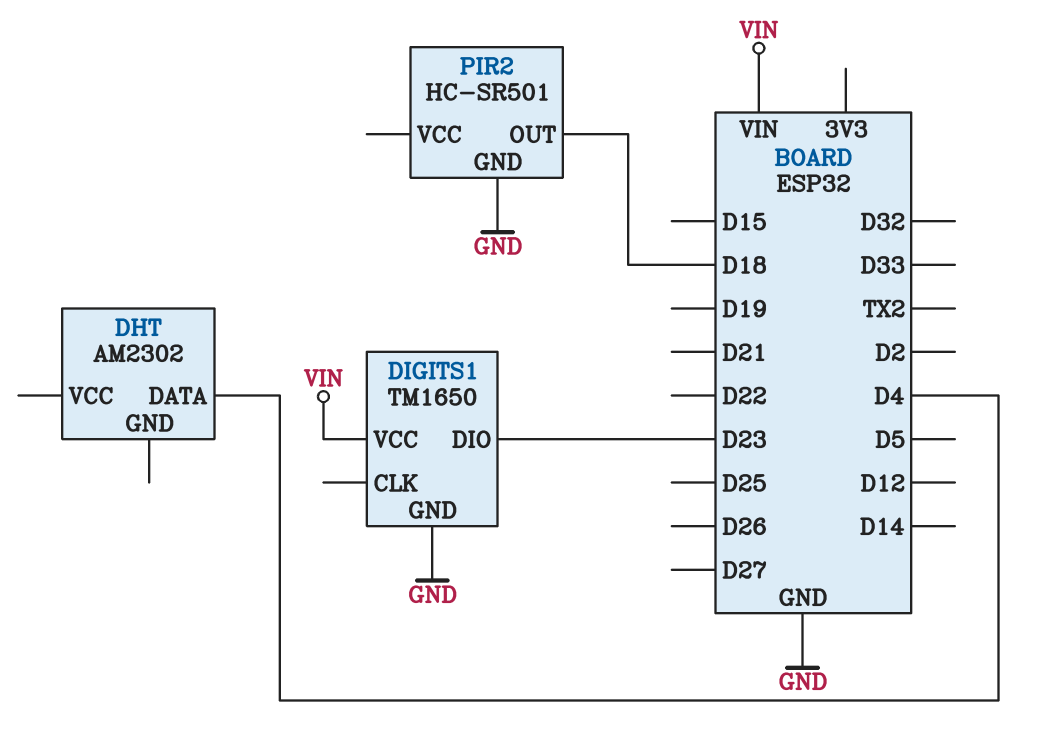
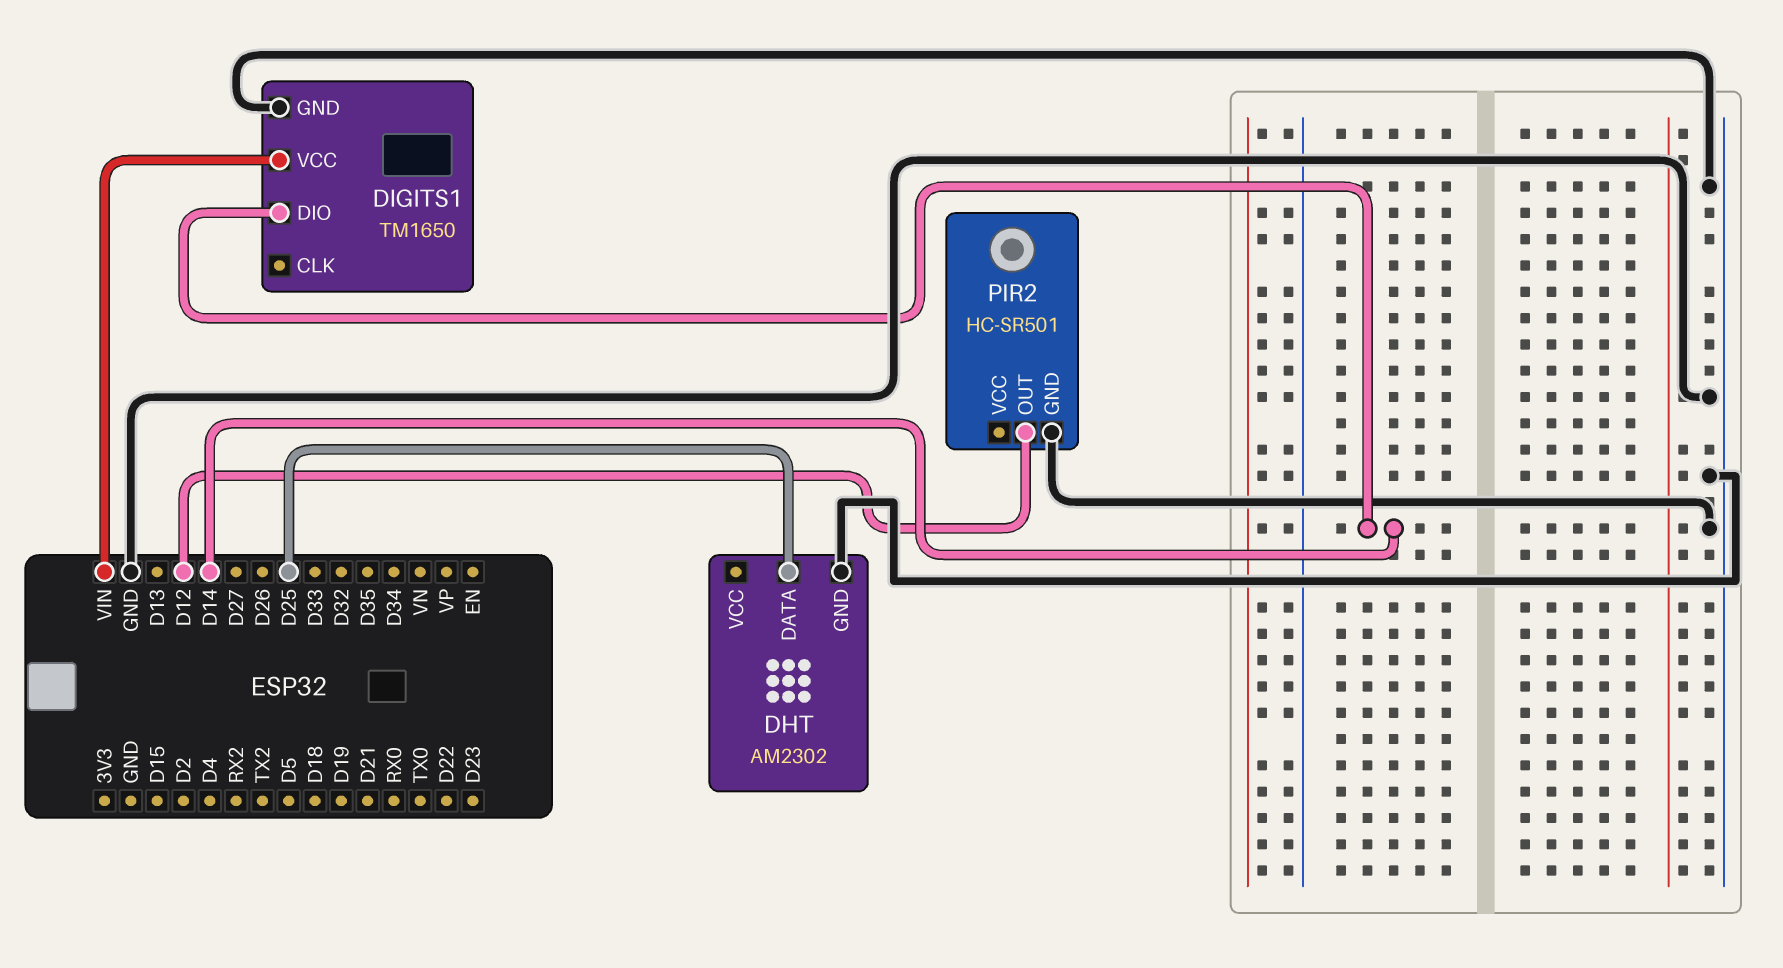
DHT pin DATA: D4 -> D25
DHT pin GND: none -> GND
DIGITS1 pin DIO: D23 -> D14
PIR2 pin OUT: D18 -> D12

